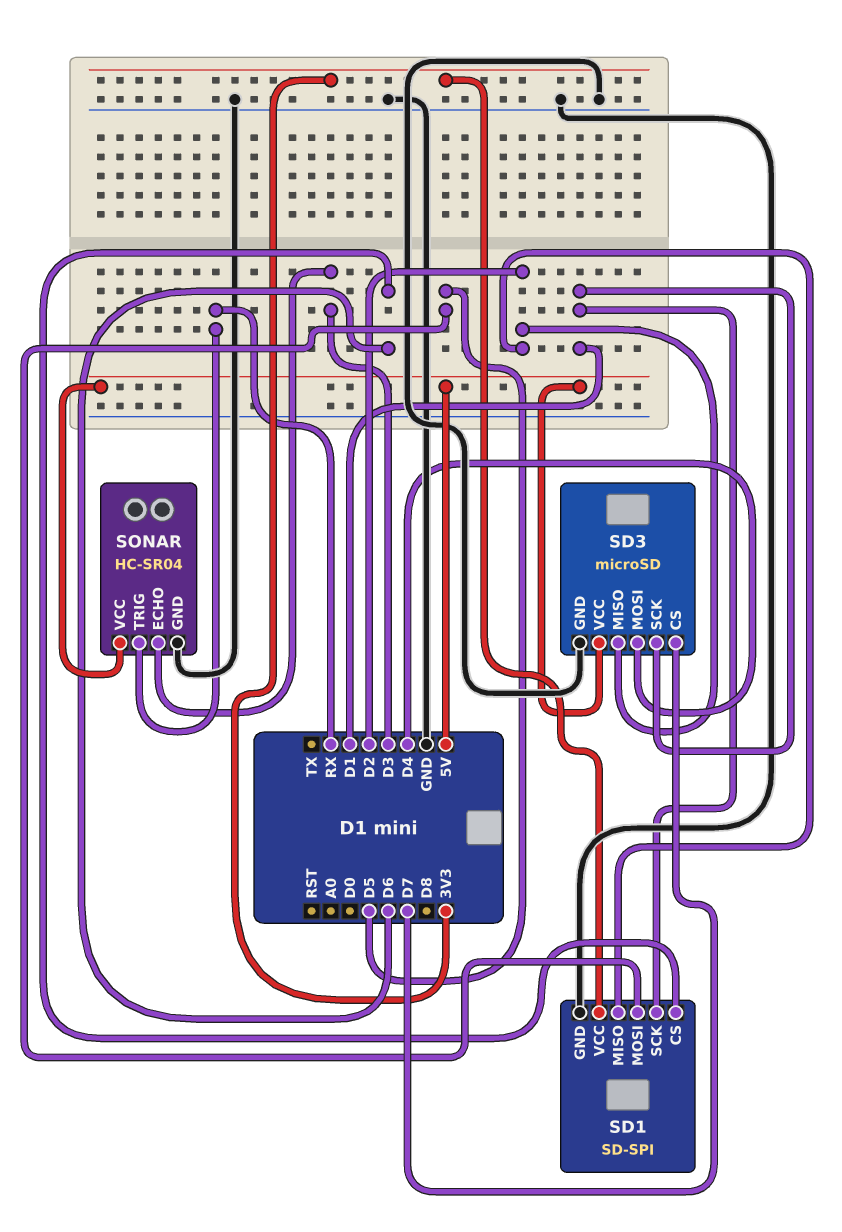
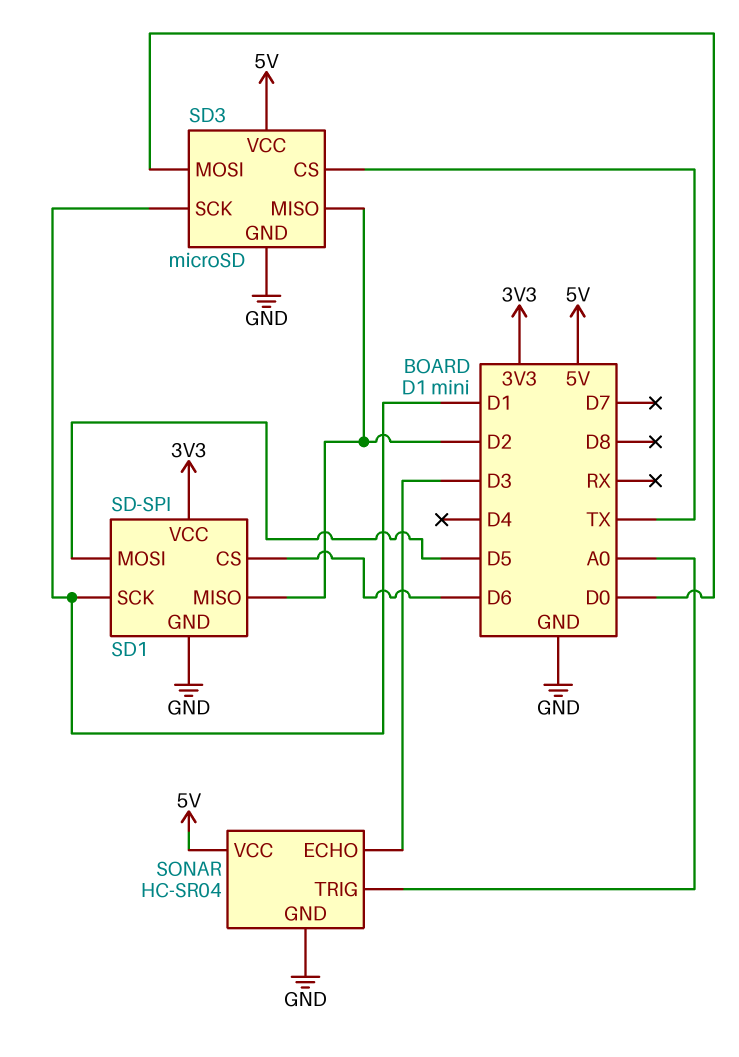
SD3 pin CS: D7 -> TX
SD3 pin MOSI: D4 -> D0
SONAR pin TRIG: RX -> A0

